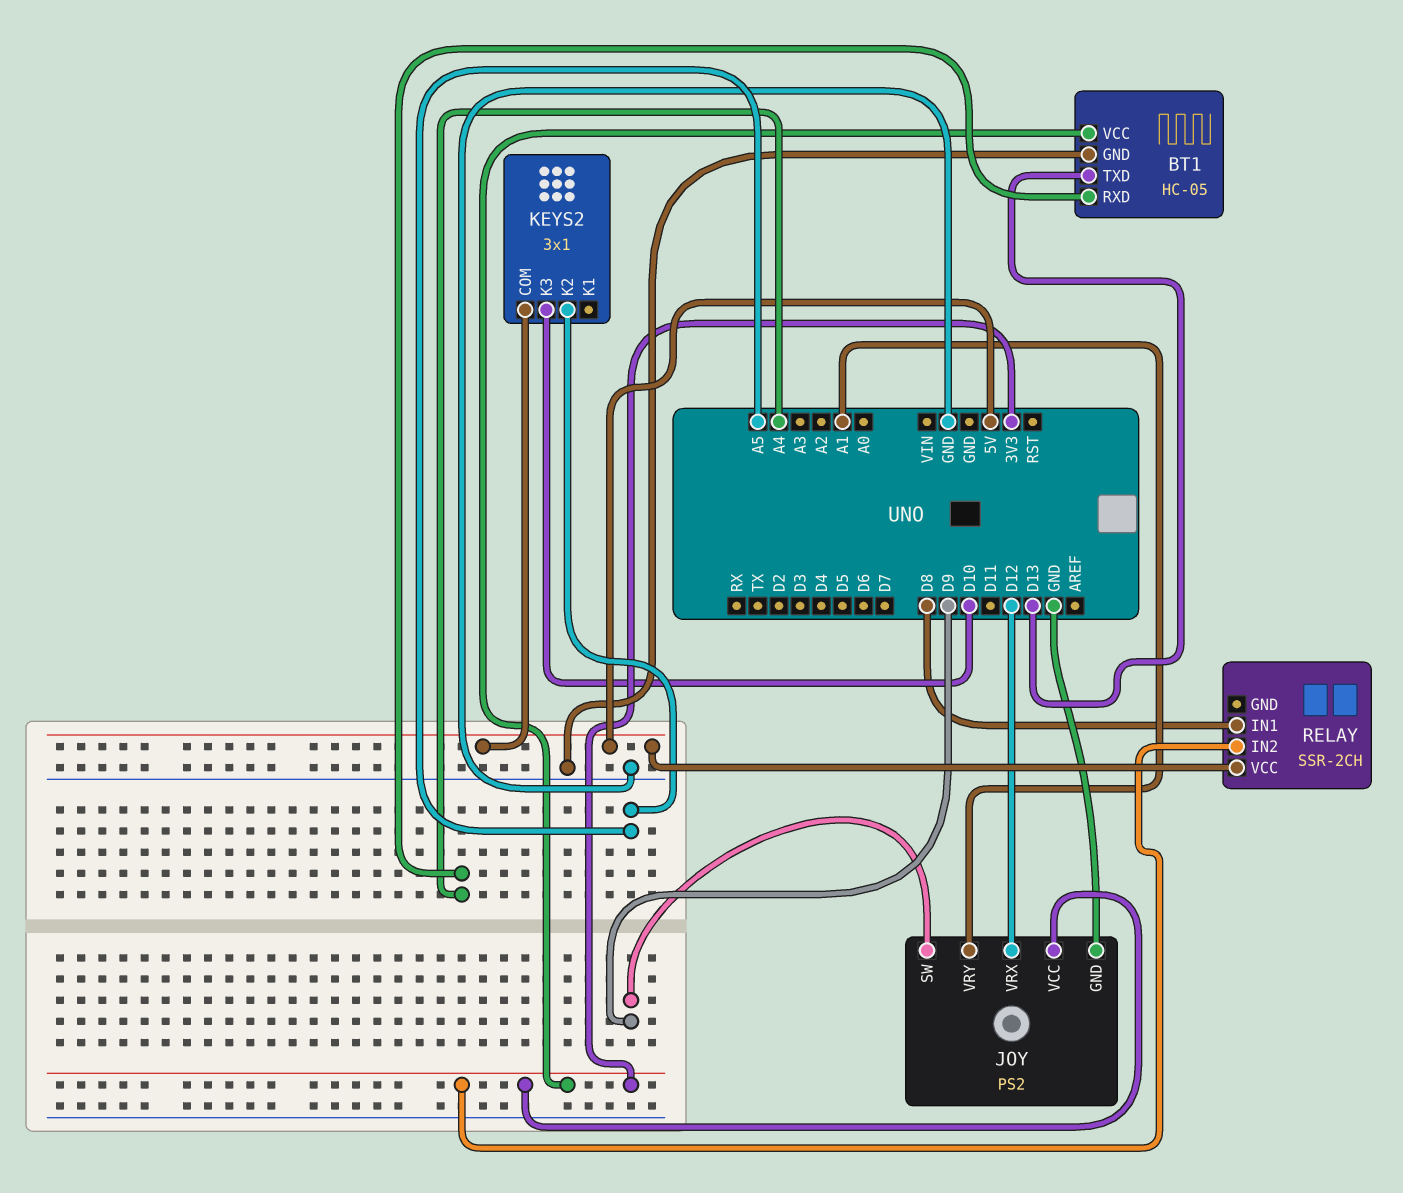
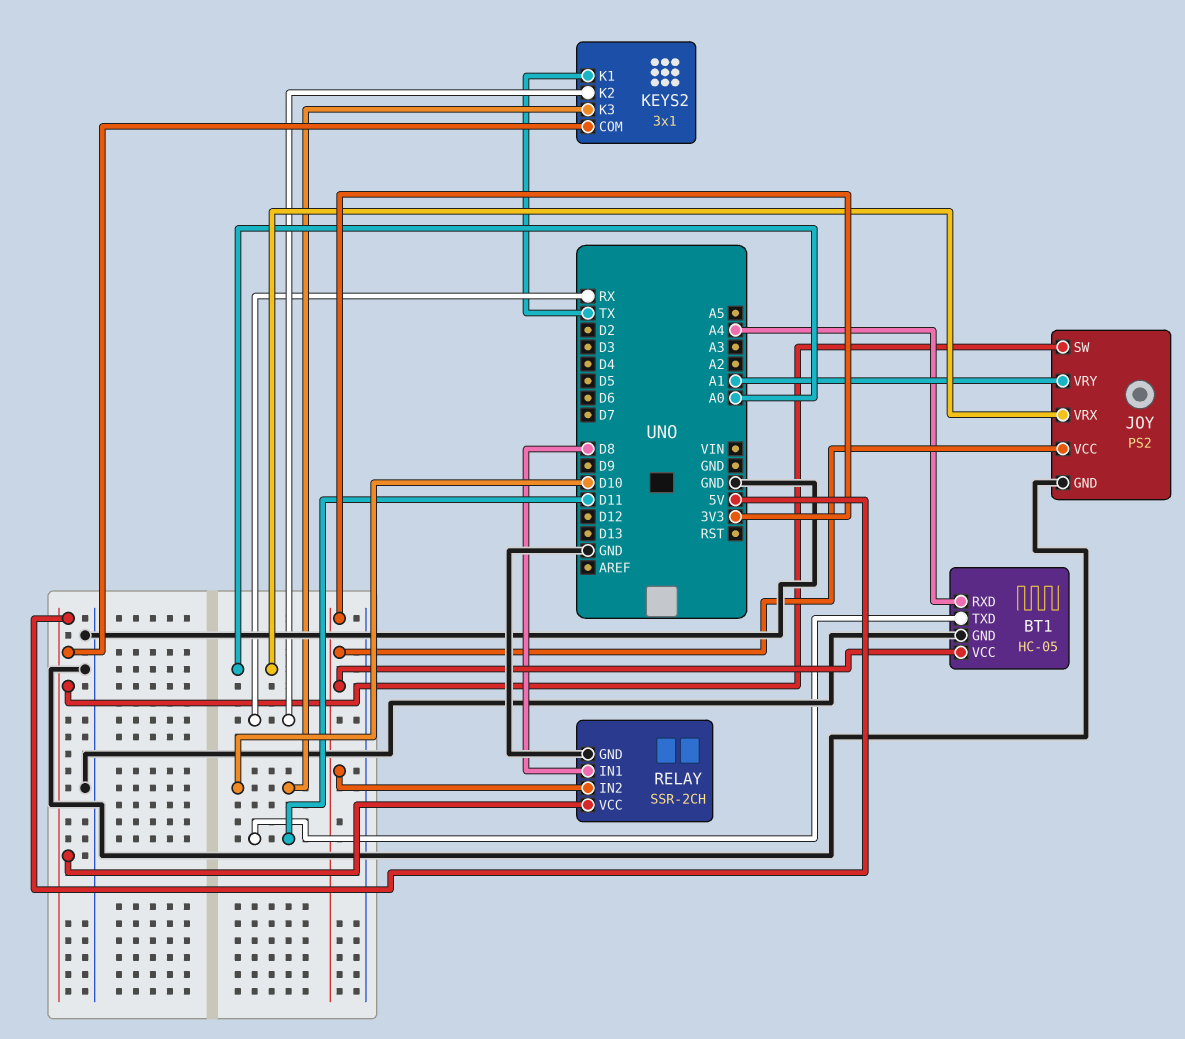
BT1 pin TXD: D13 -> D11
JOY pin SW: D9 -> 5V
JOY pin VRX: D12 -> A0
KEYS2 pin K1: none -> TX
KEYS2 pin K2: A5 -> RX
RELAY pin GND: none -> GND

